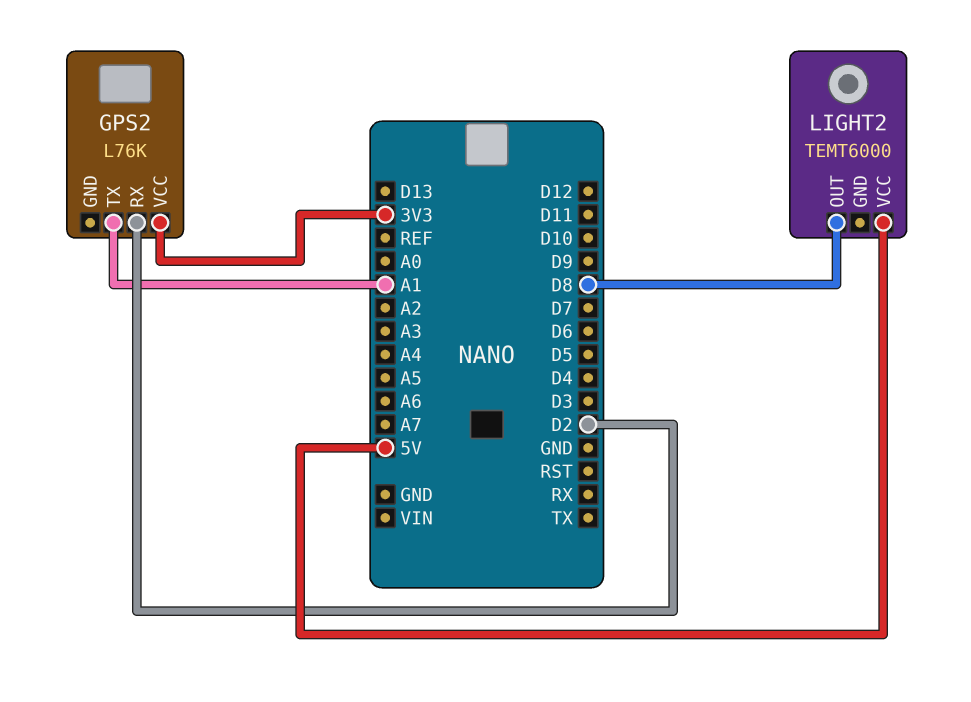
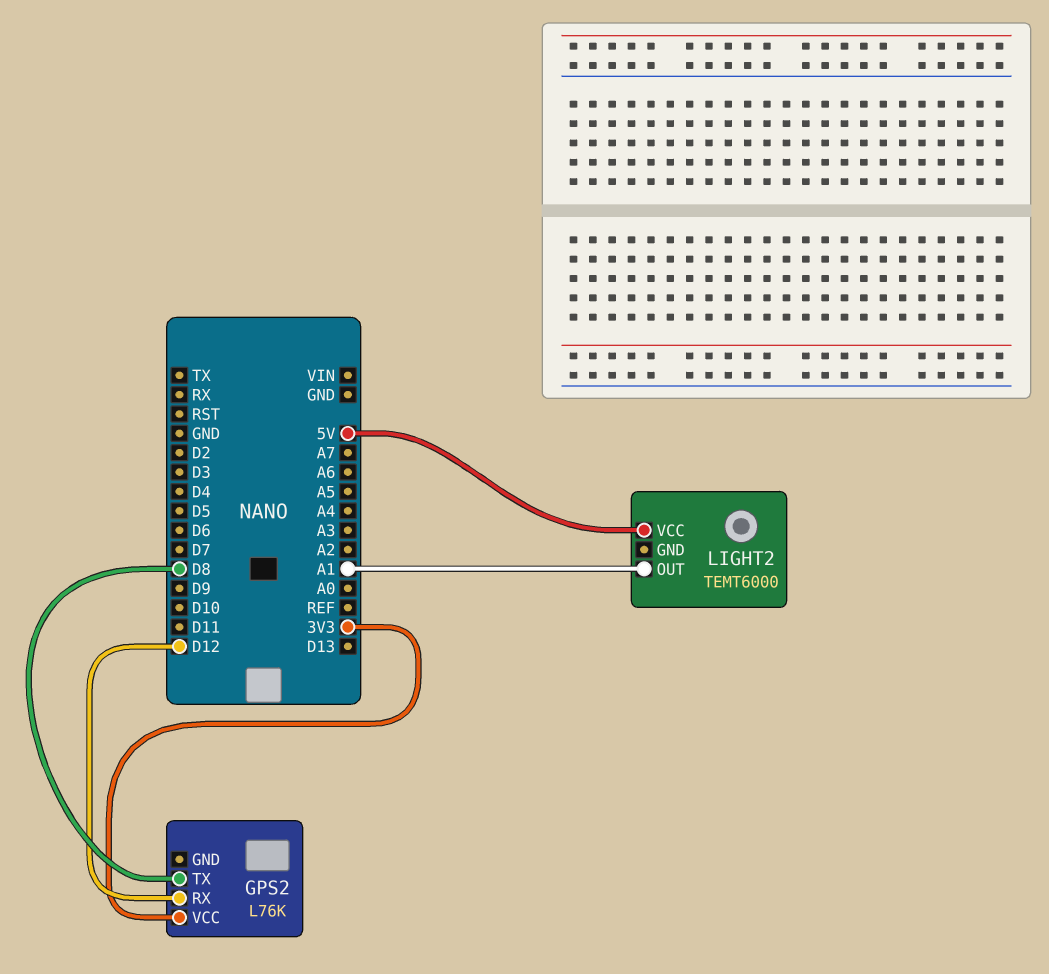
GPS2 pin RX: D2 -> D12
GPS2 pin TX: A1 -> D8
LIGHT2 pin OUT: D8 -> A1

